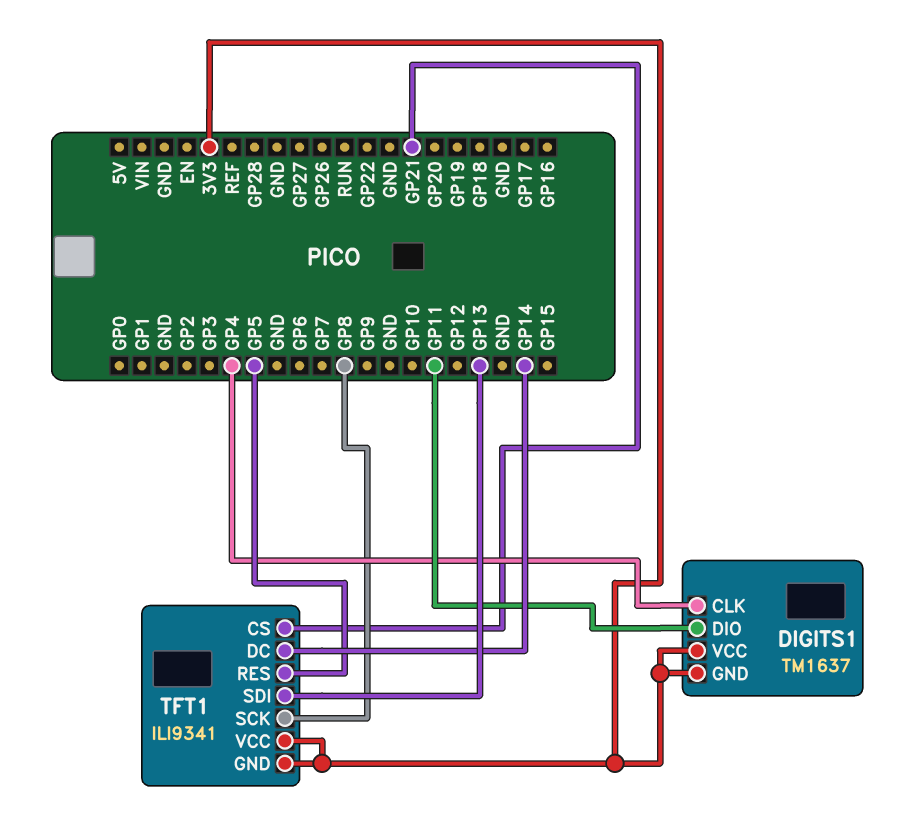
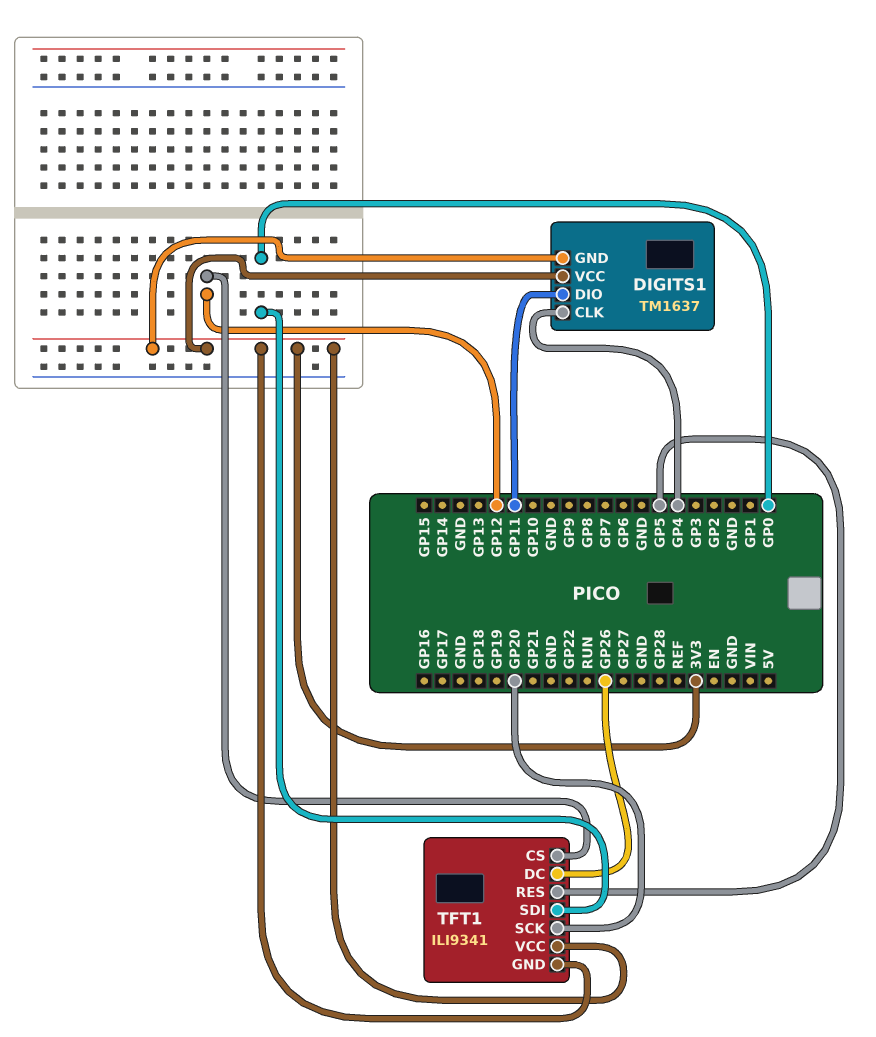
TFT1 pin CS: GP21 -> GP12
TFT1 pin DC: GP14 -> GP26
TFT1 pin SCK: GP8 -> GP20
TFT1 pin SDI: GP13 -> GP0

